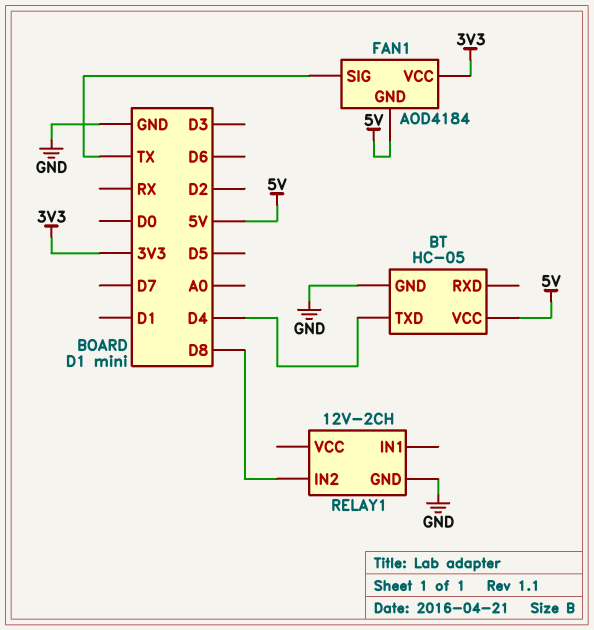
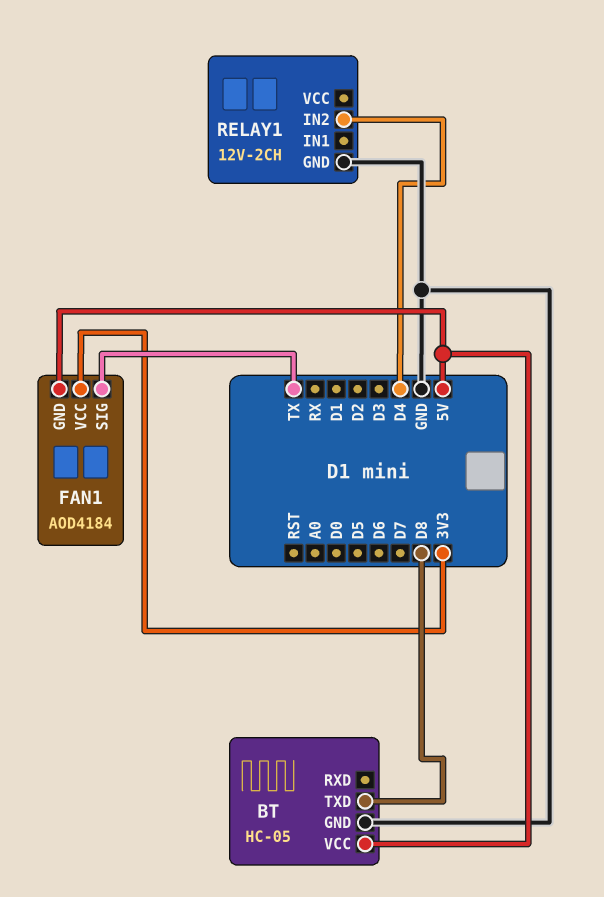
BT pin TXD: D4 -> D8
RELAY1 pin IN2: D8 -> D4

